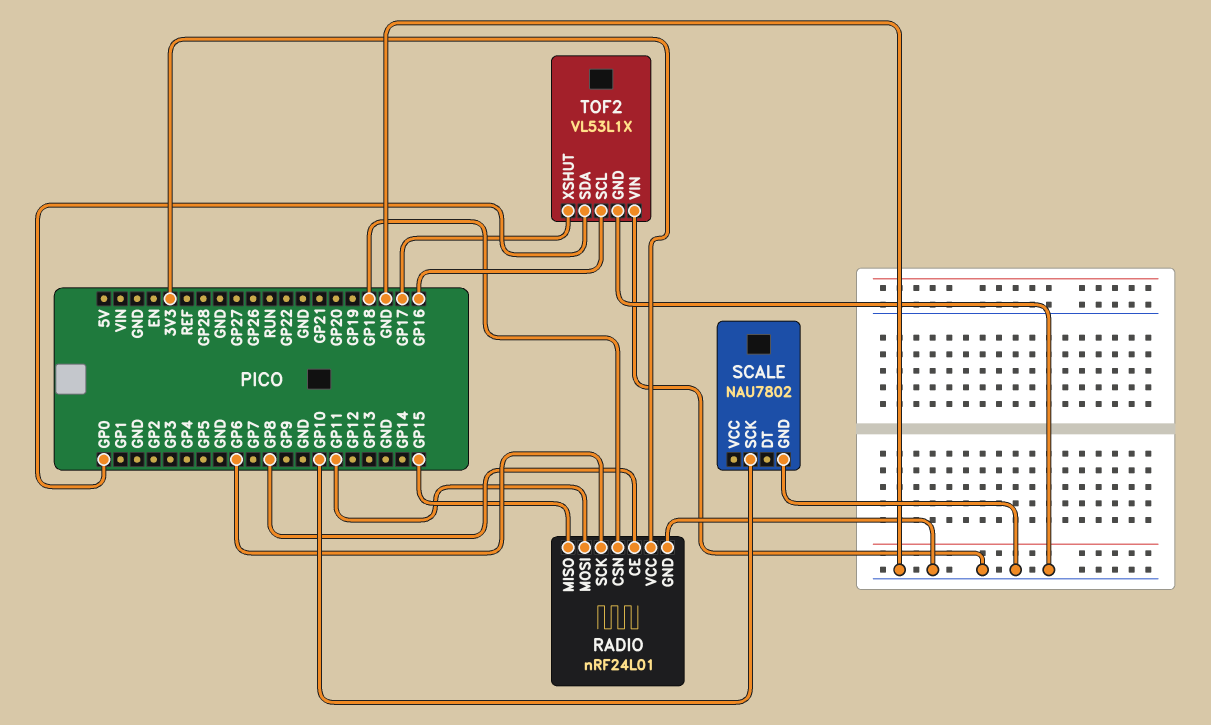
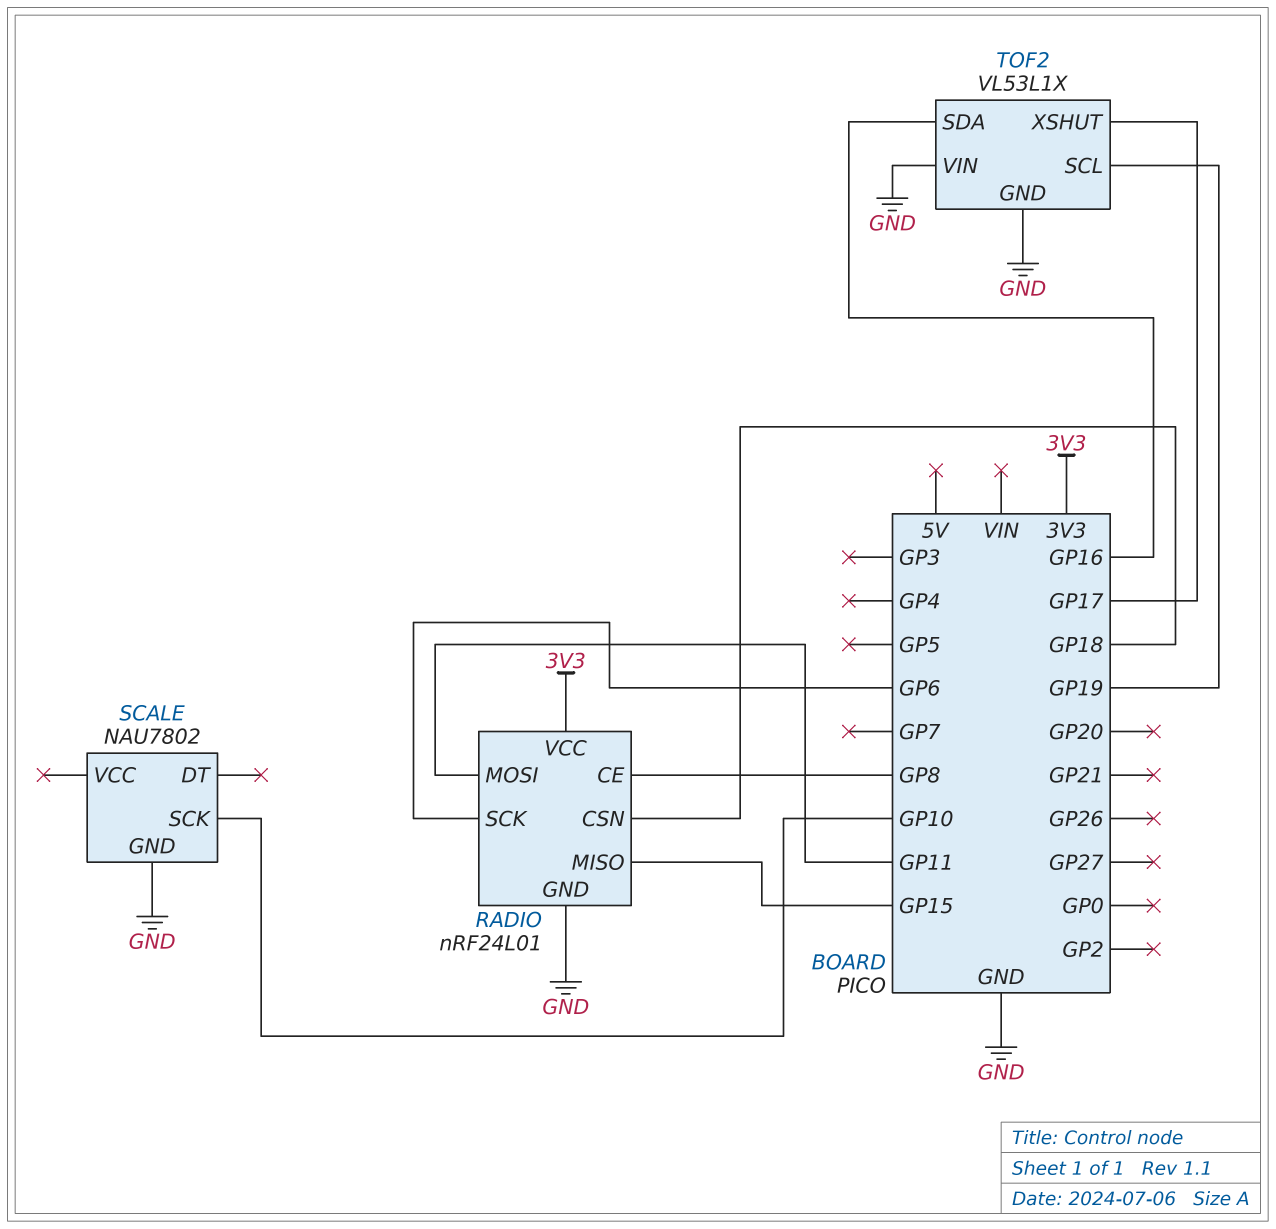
TOF2 pin SCL: GP16 -> GP19
TOF2 pin SDA: GP0 -> GP16

